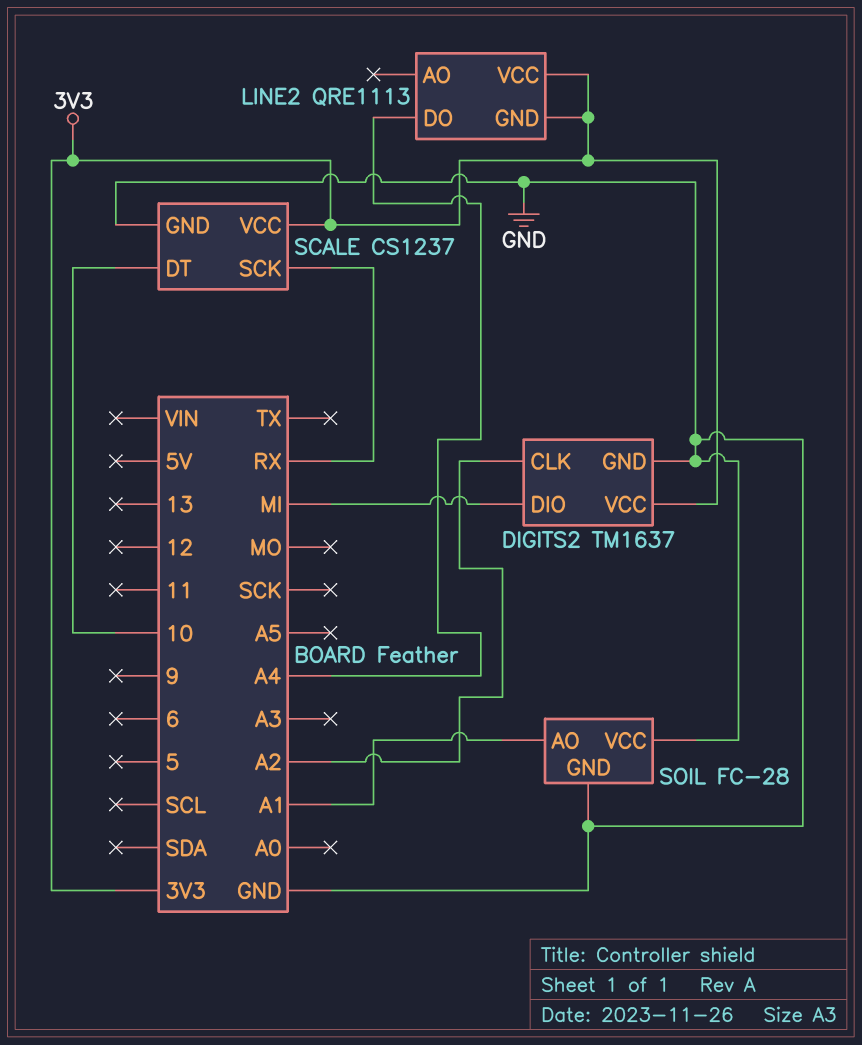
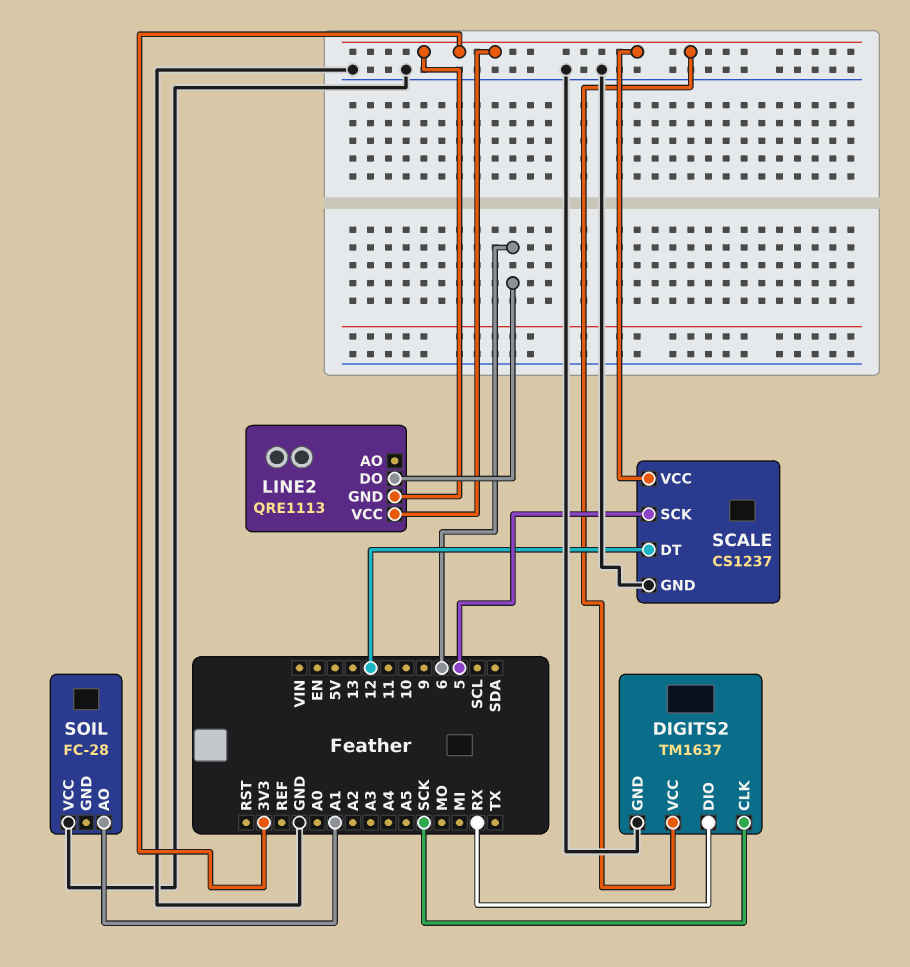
DIGITS2 pin CLK: A2 -> SCK
DIGITS2 pin DIO: MI -> RX
LINE2 pin DO: A4 -> 6
SCALE pin DT: 10 -> 12
SCALE pin SCK: RX -> 5
SOIL pin GND: GND -> none

